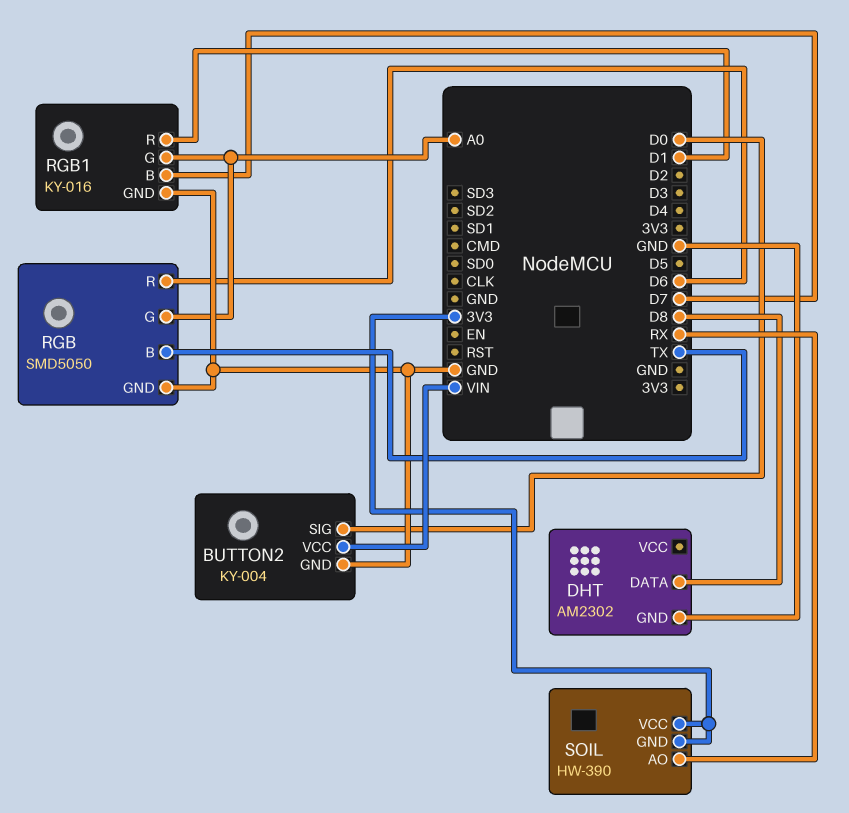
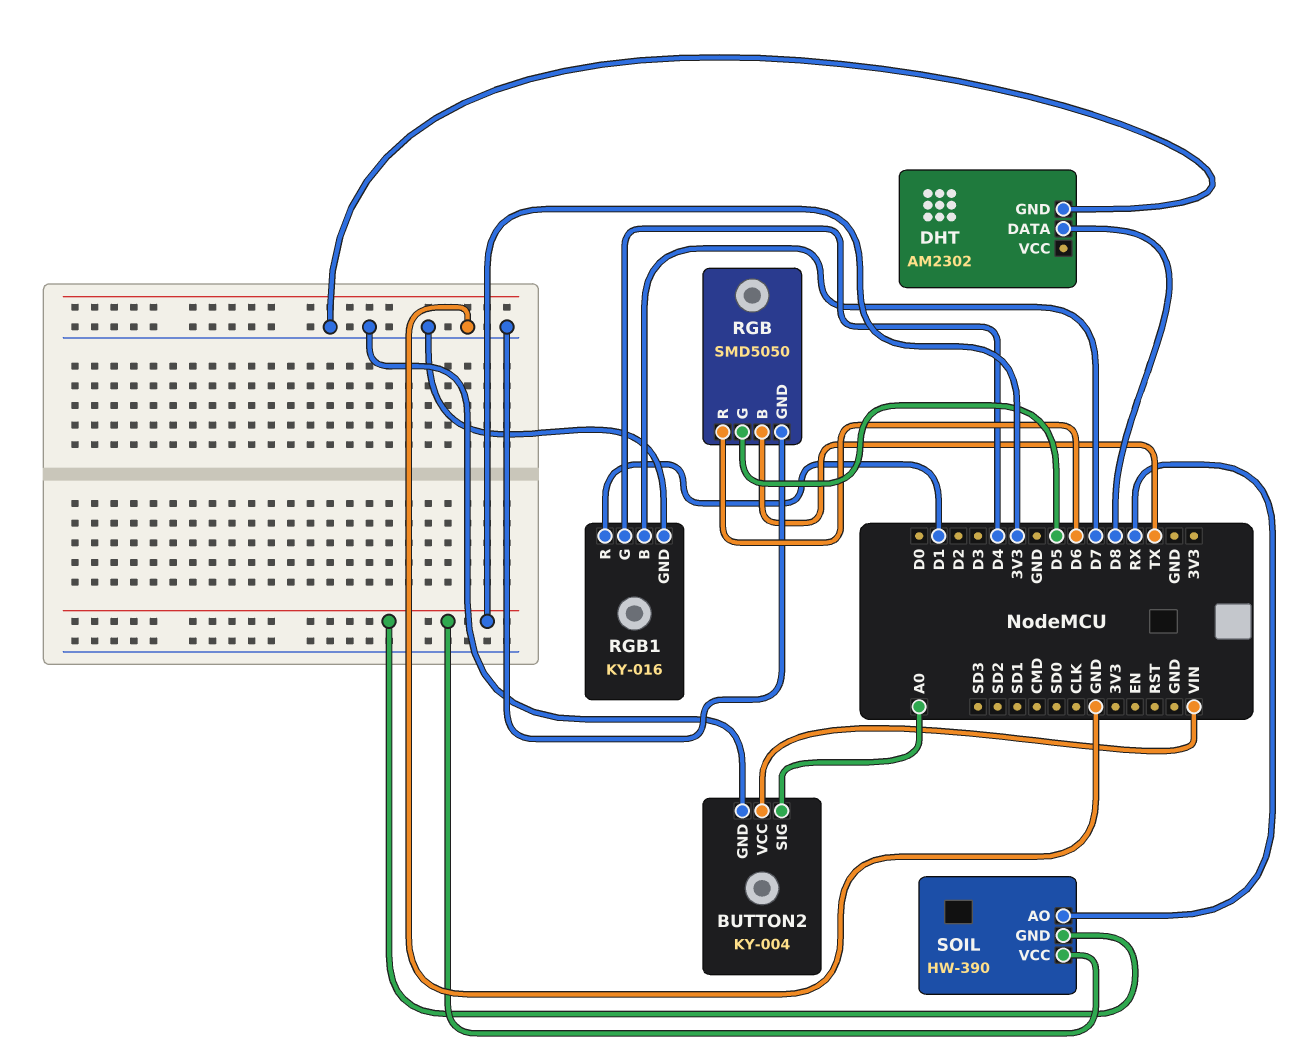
BUTTON2 pin SIG: D0 -> A0
RGB pin G: A0 -> D5
RGB1 pin G: A0 -> D4

